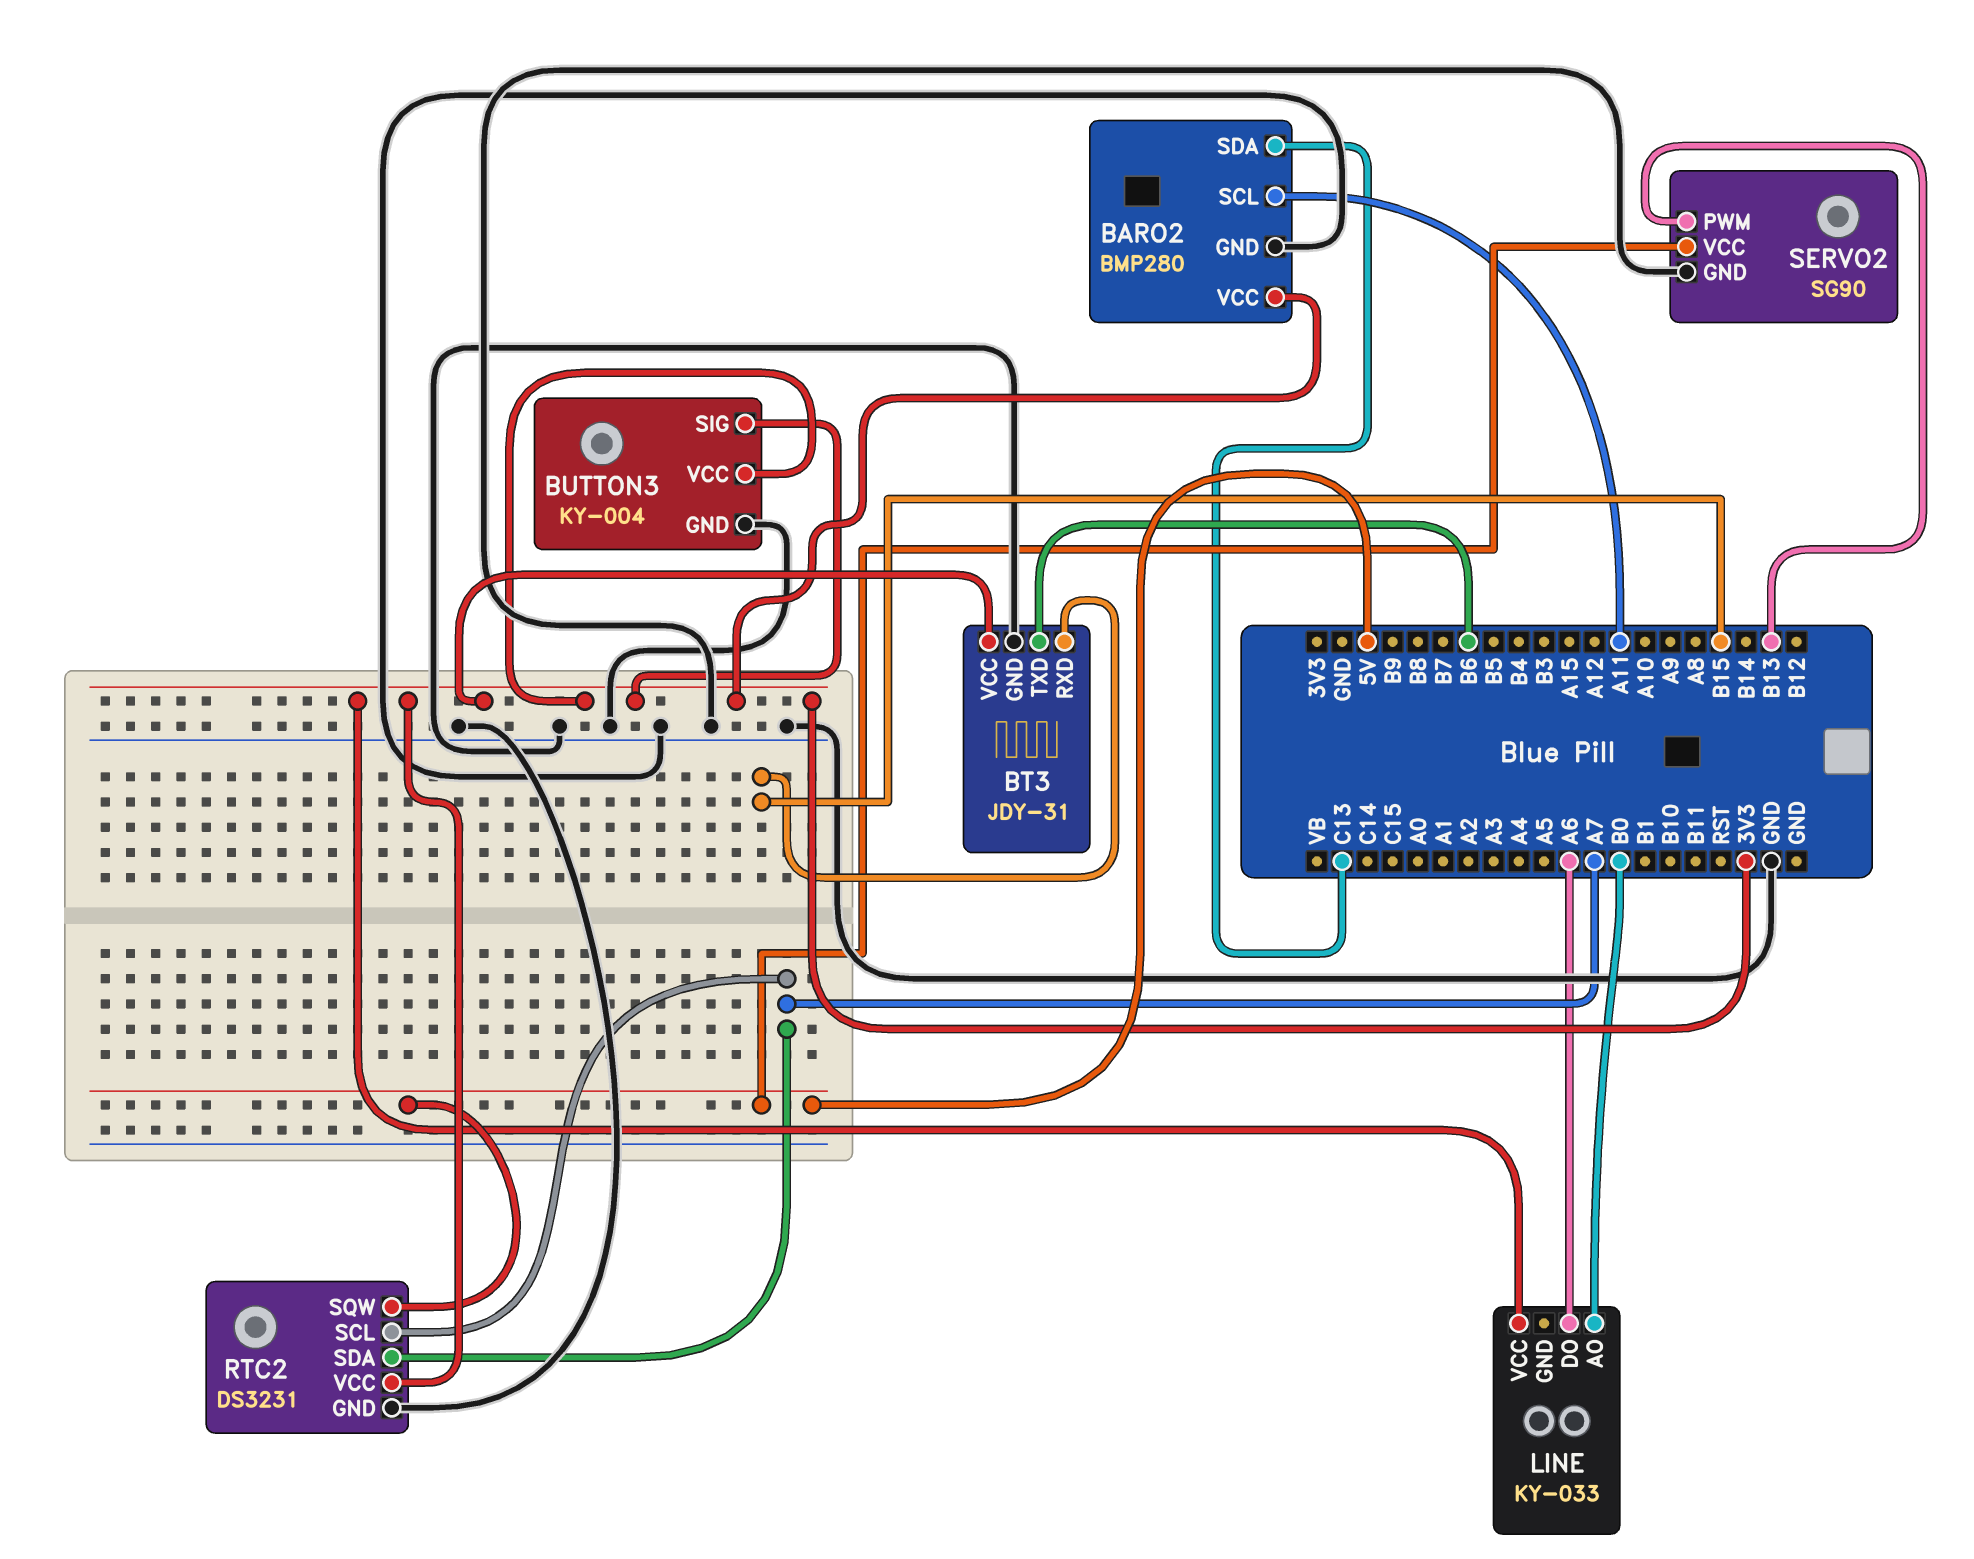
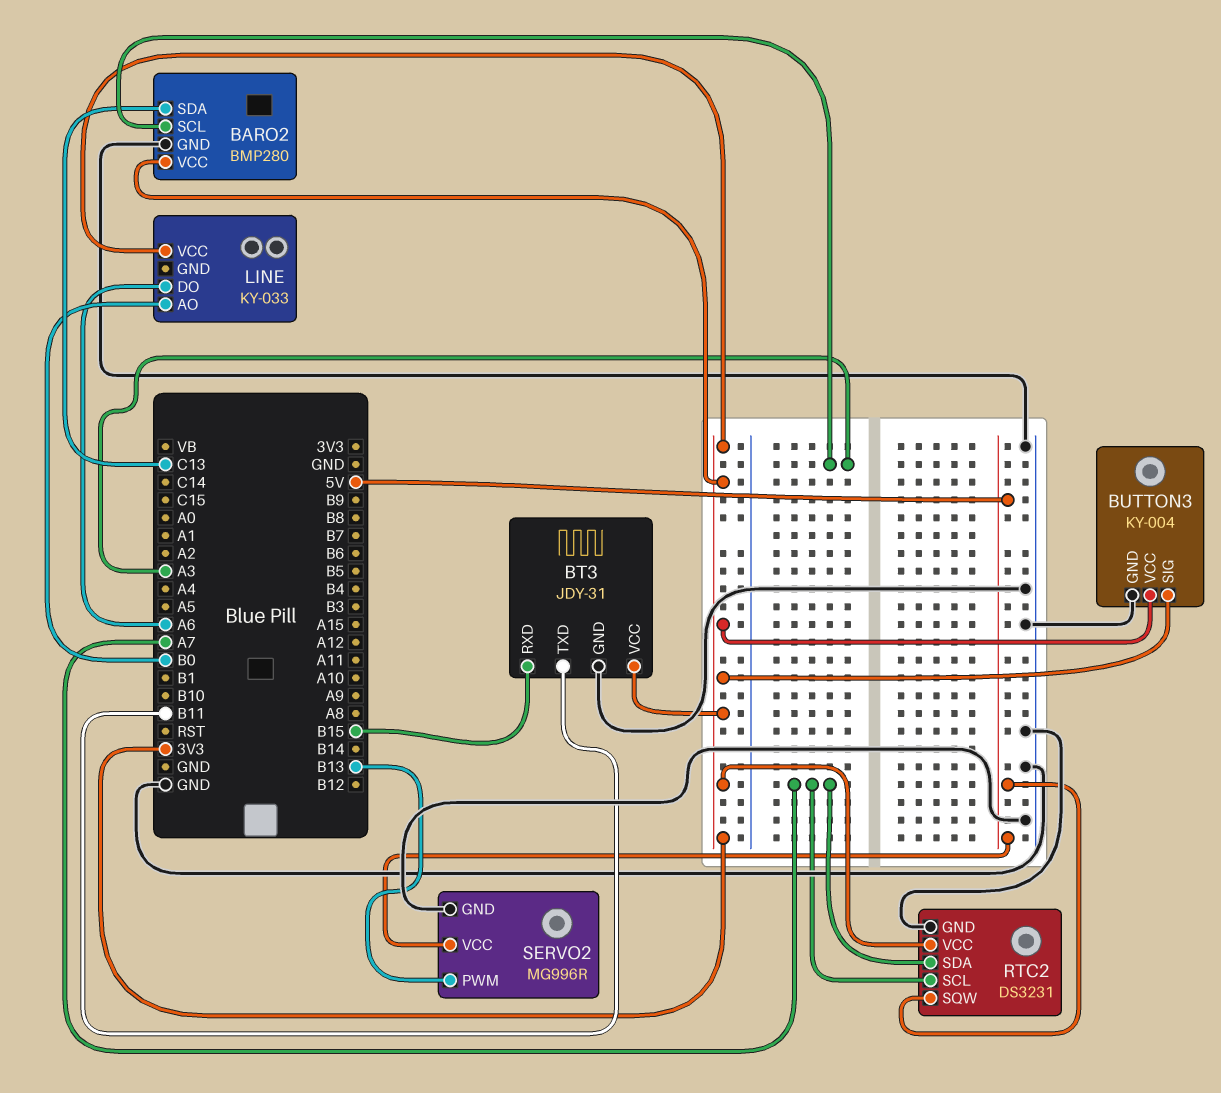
BARO2 pin SCL: A11 -> A3
BT3 pin TXD: B6 -> B11
SERVO2: SG90 -> MG996R

